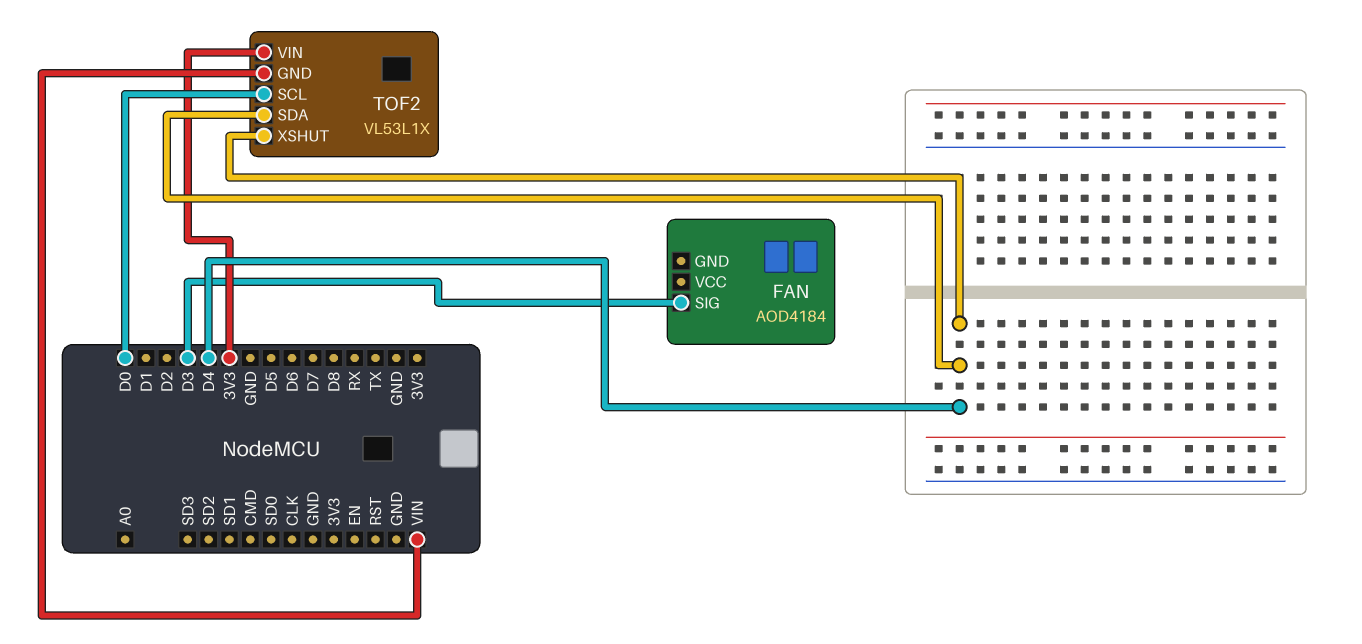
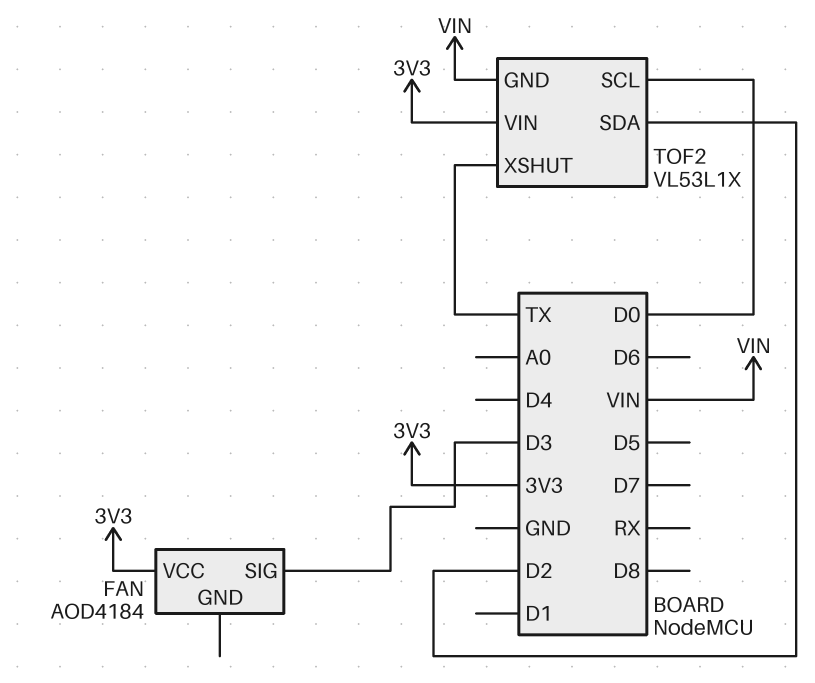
FAN pin VCC: none -> 3V3
TOF2 pin SDA: D4 -> D2
TOF2 pin XSHUT: D4 -> TX

